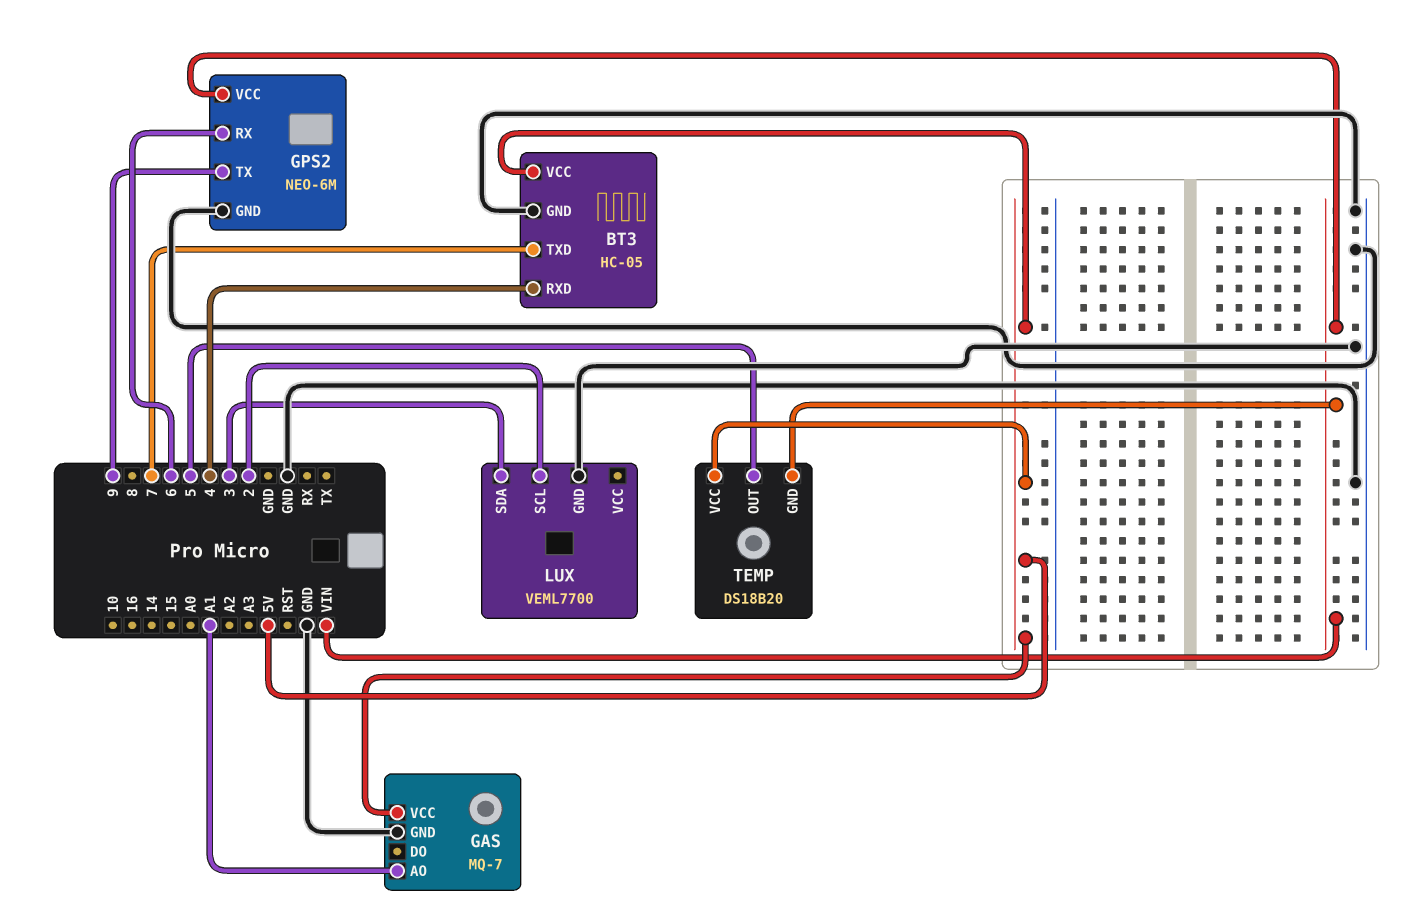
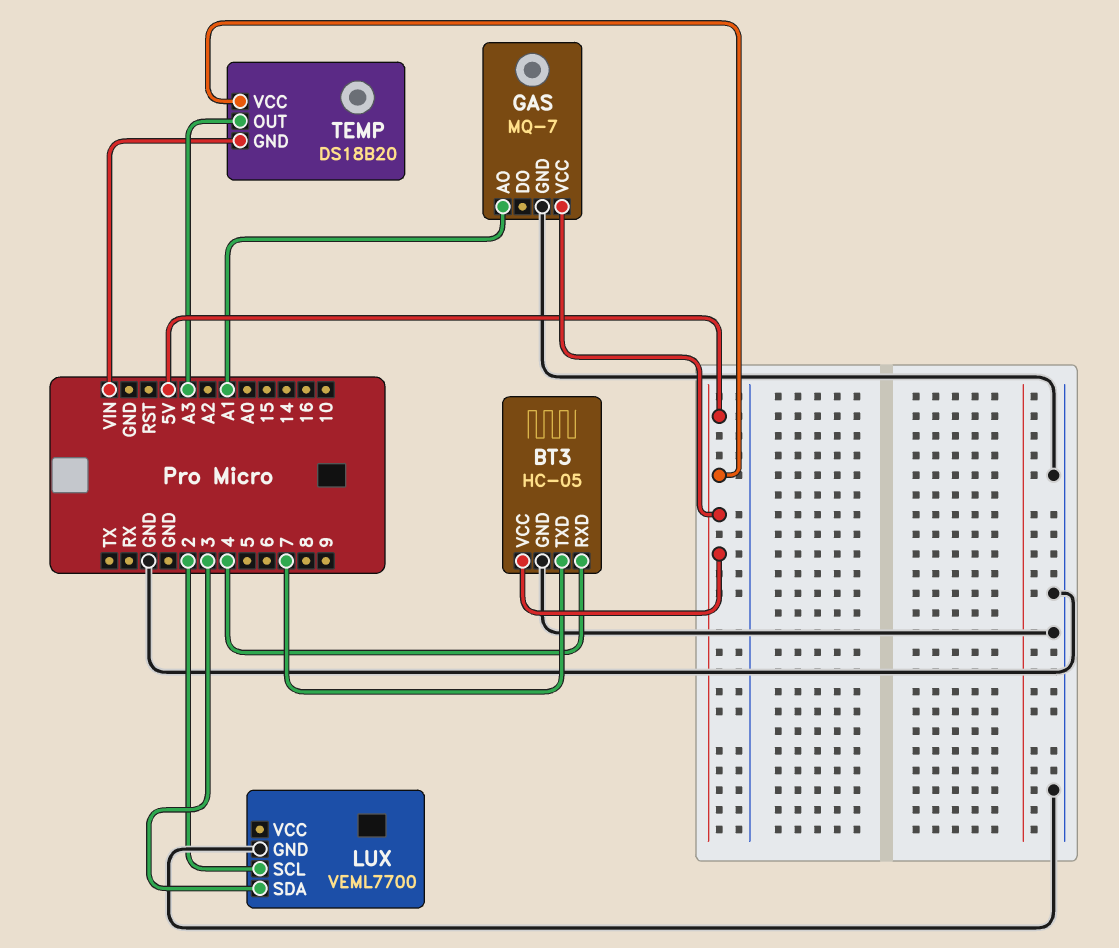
GPS2: NEO-6M -> none
GPS2 pin GND: GND -> none
GPS2 pin RX: 6 -> none
GPS2 pin TX: 9 -> none
GPS2 pin VCC: VIN -> none
TEMP pin OUT: 5 -> A3

